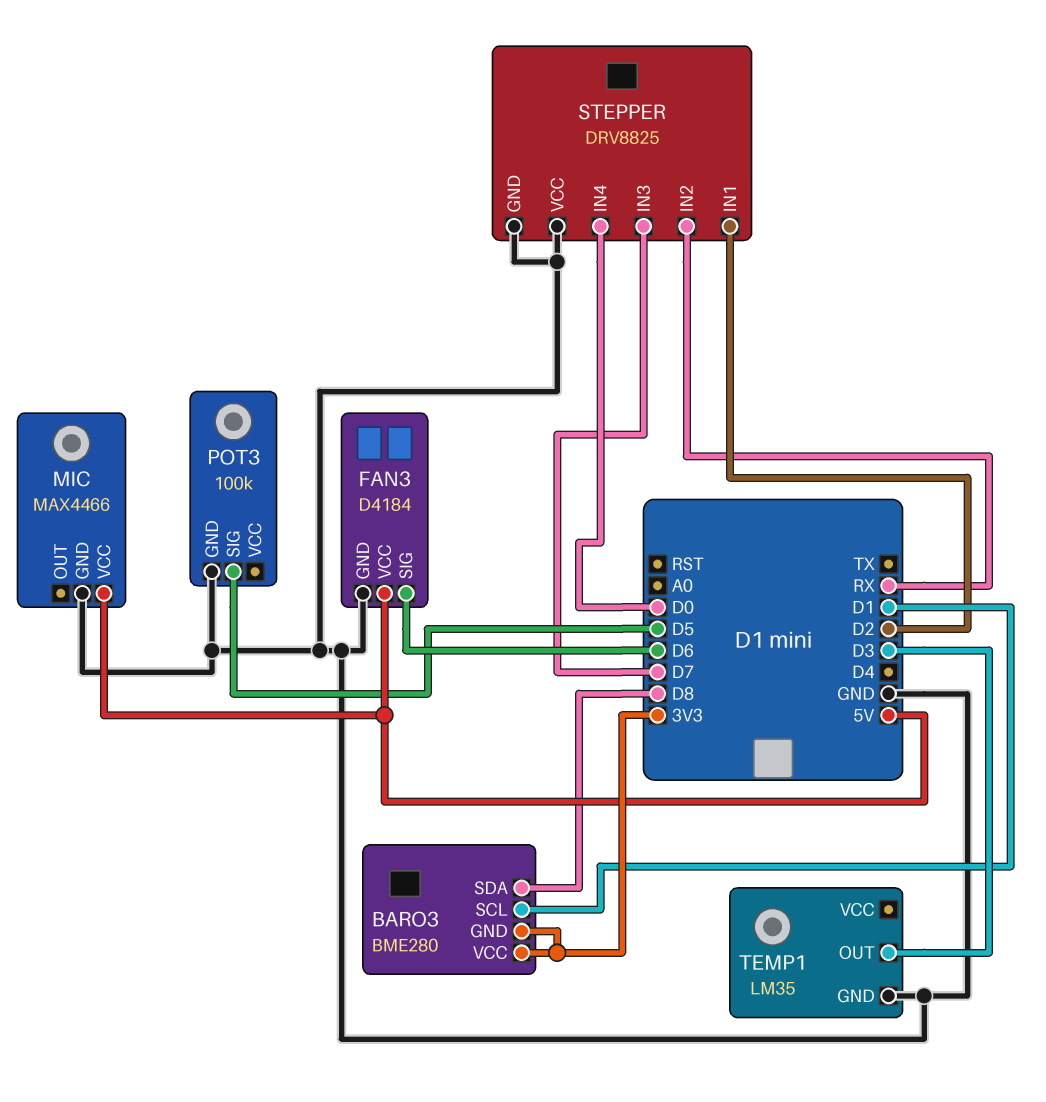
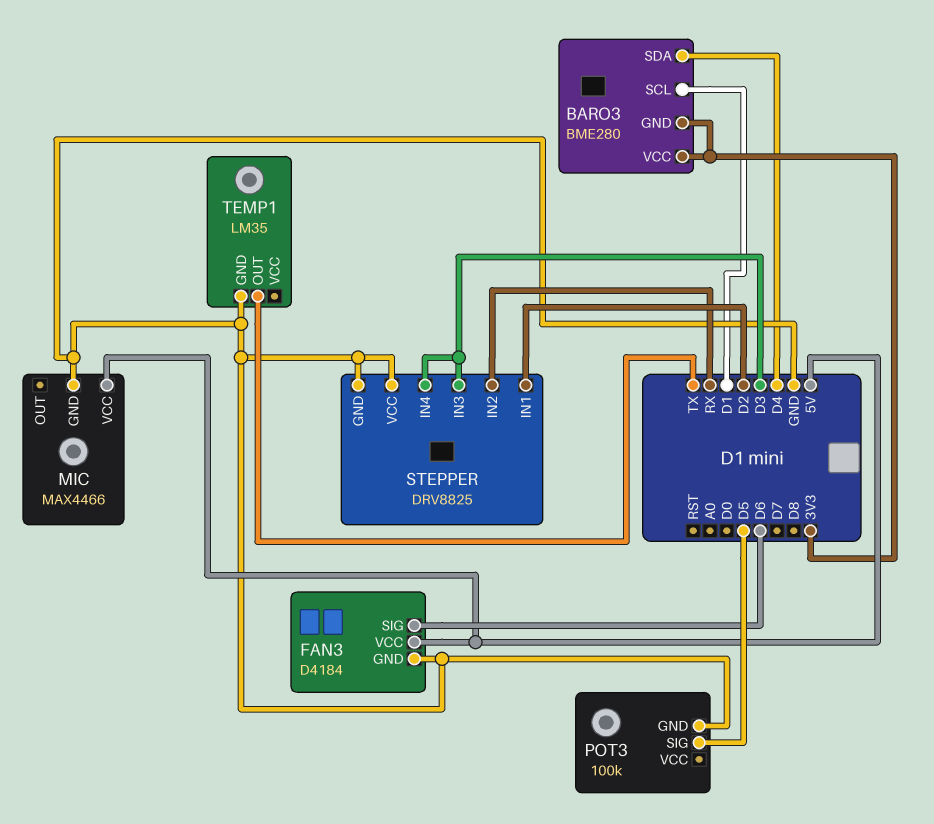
BARO3 pin SDA: D8 -> D4
STEPPER pin IN3: D7 -> D3
STEPPER pin IN4: D0 -> D3
TEMP1 pin OUT: D3 -> TX

